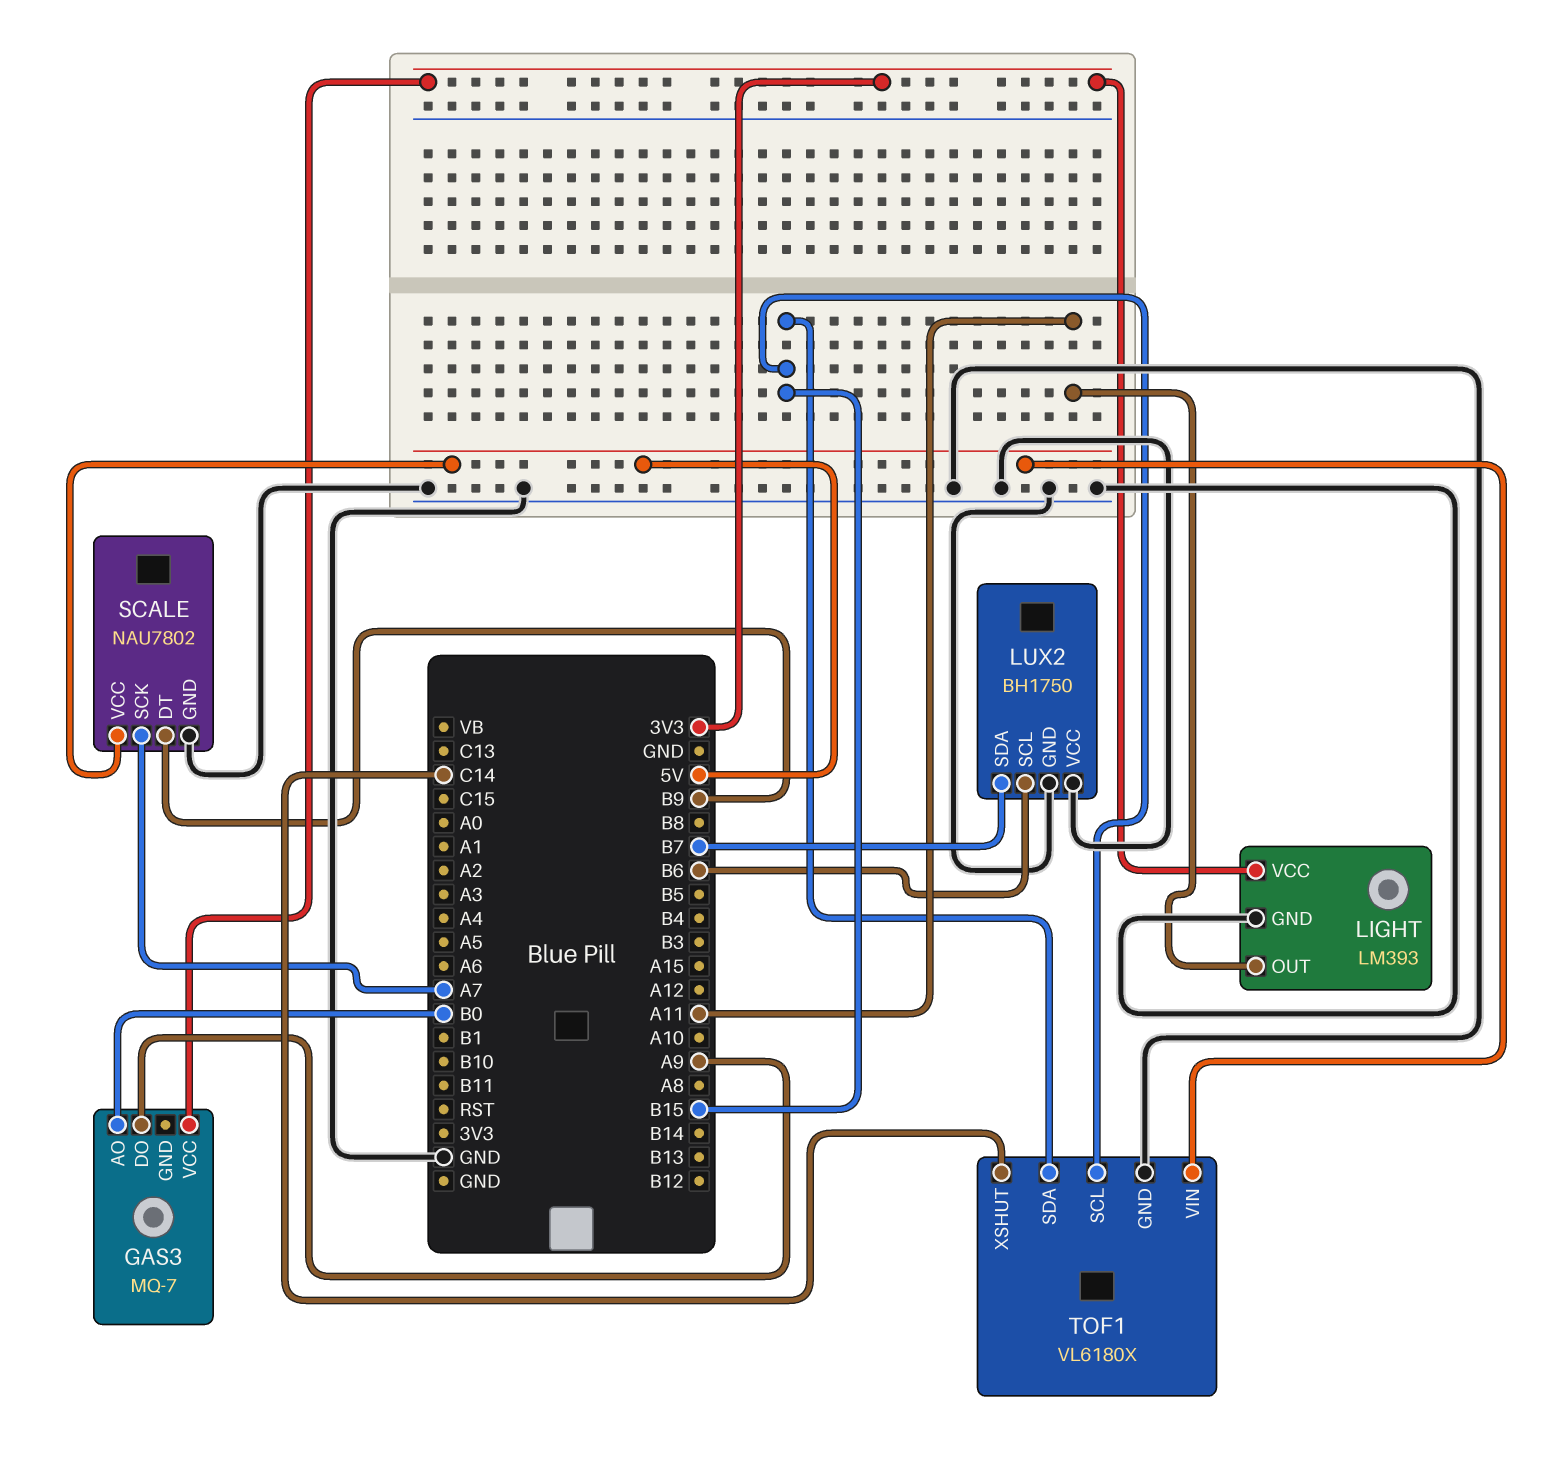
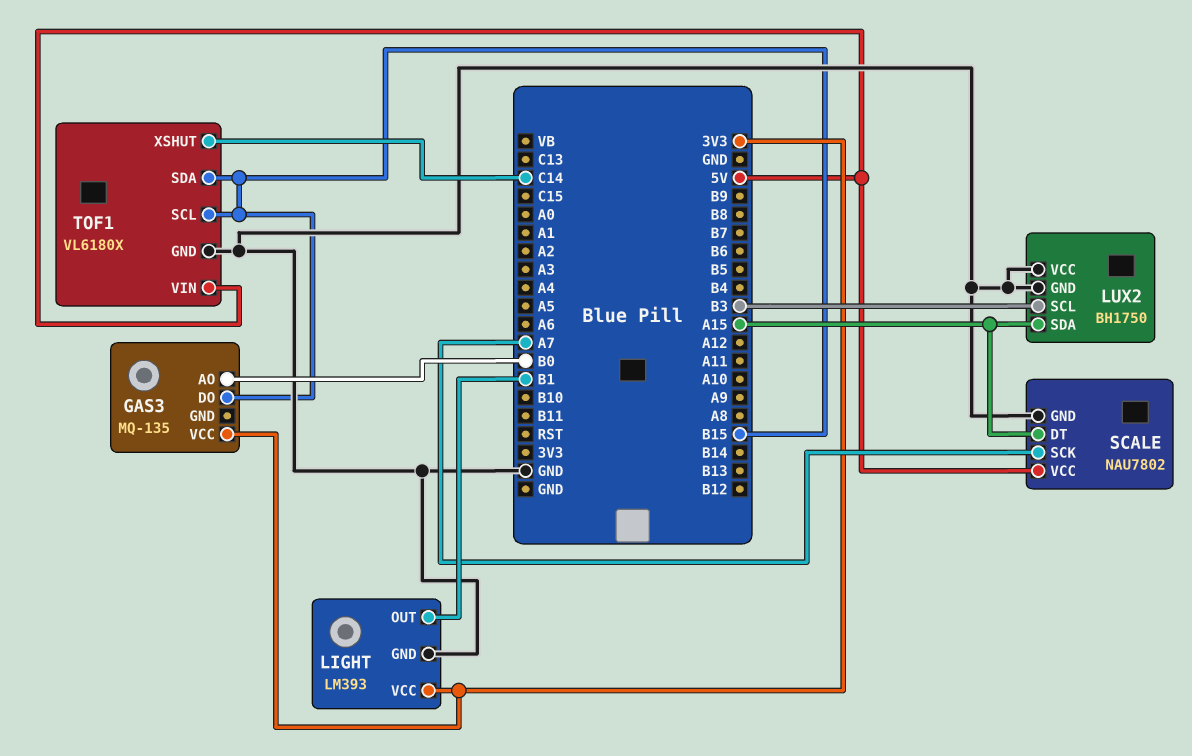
GAS3: MQ-7 -> MQ-135
GAS3 pin DO: A9 -> B15
LIGHT pin OUT: A11 -> B1
LUX2 pin SCL: B6 -> B3
LUX2 pin SDA: B7 -> A15
SCALE pin DT: B9 -> A15

